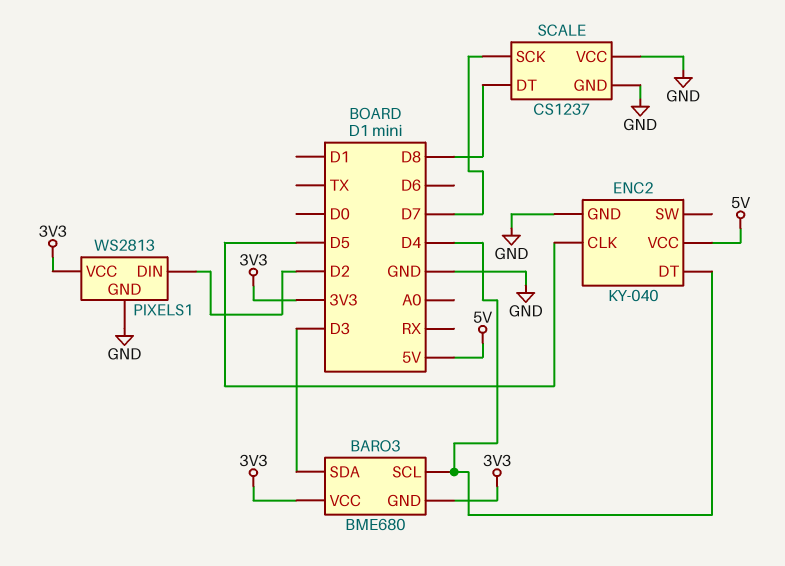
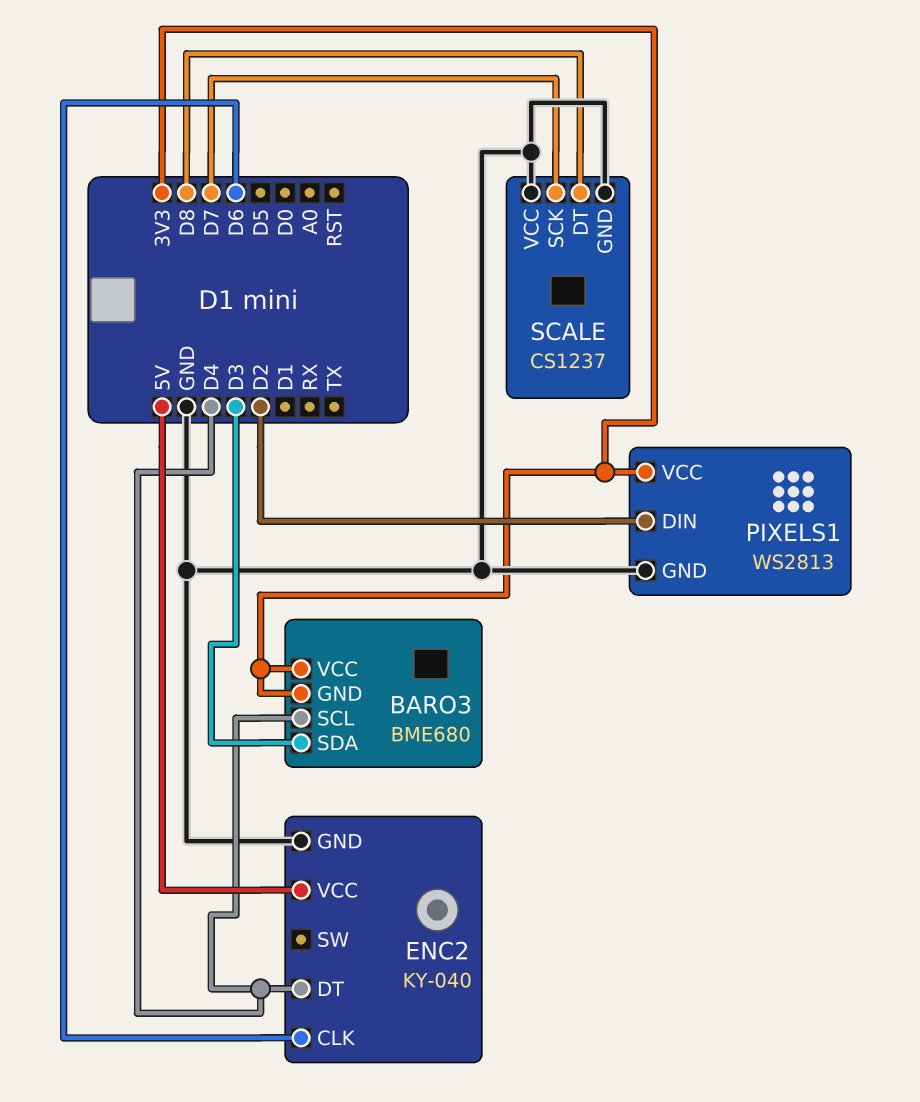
ENC2 pin CLK: D5 -> D6

